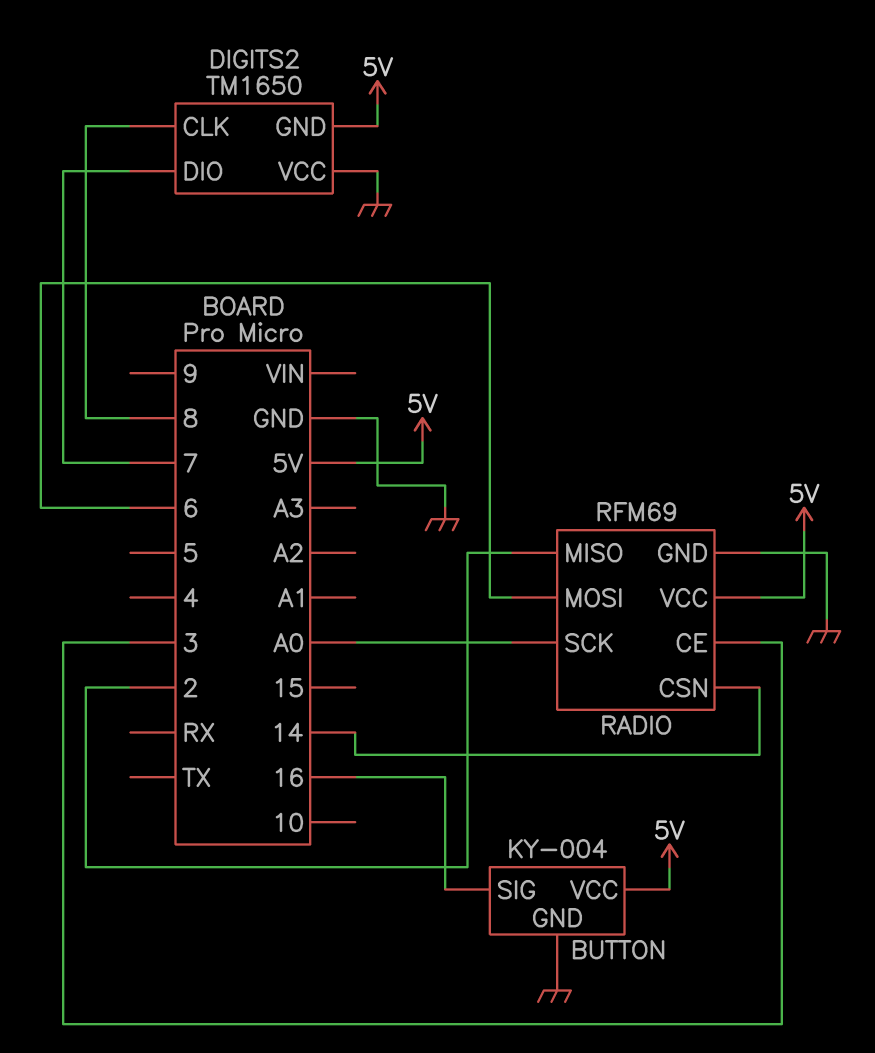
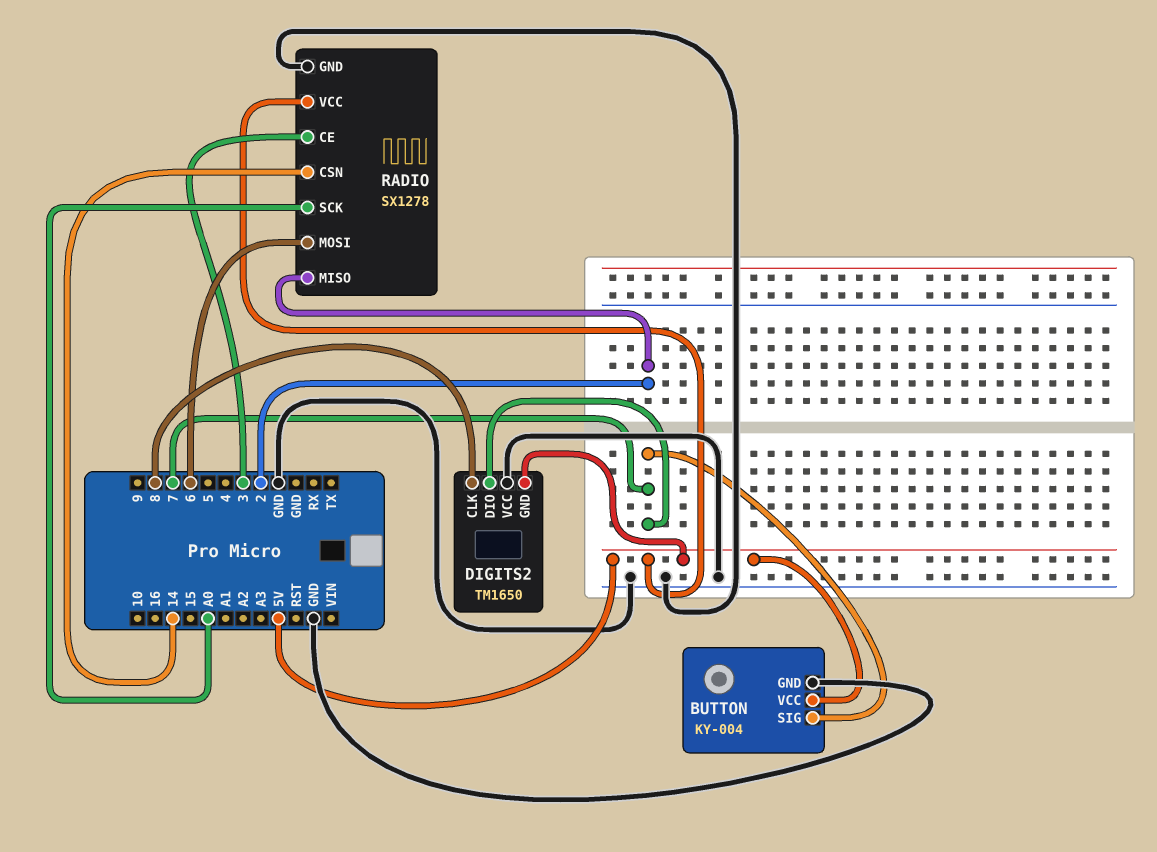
BUTTON pin SIG: 16 -> 7
RADIO: RFM69 -> SX1278

